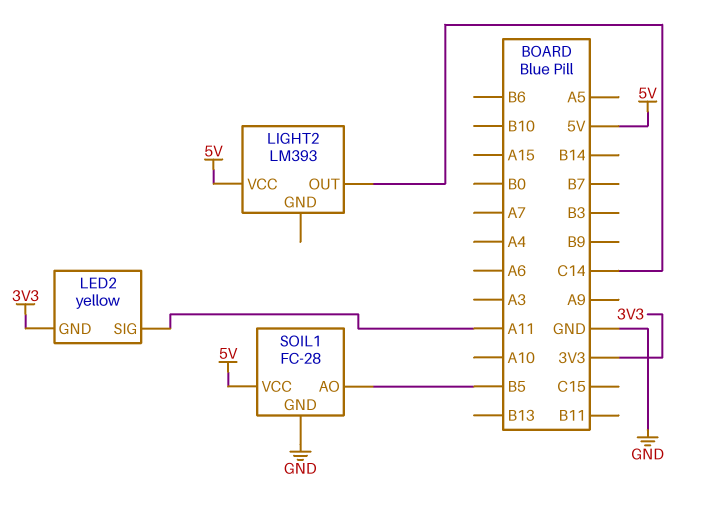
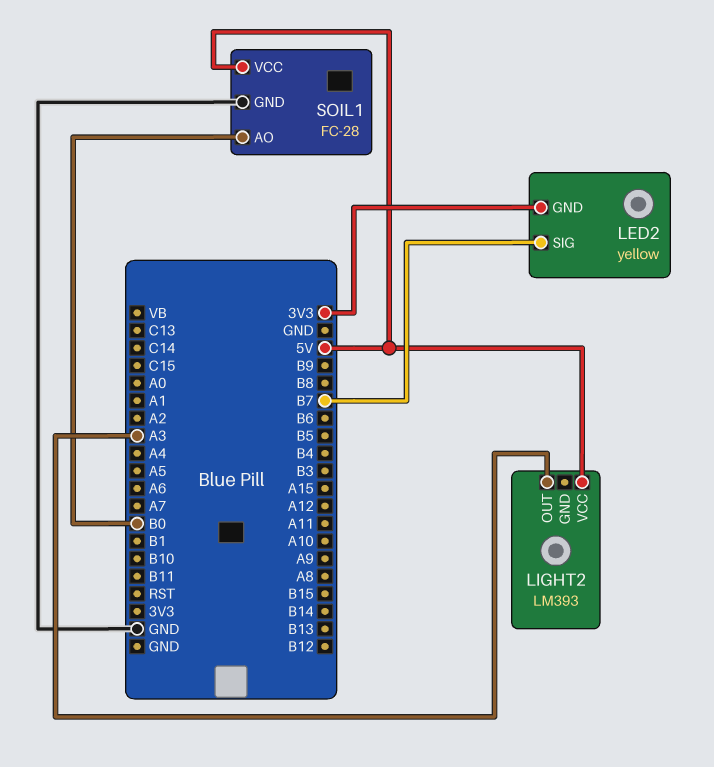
LED2 pin SIG: A11 -> B7
LIGHT2 pin OUT: C14 -> A3
SOIL1 pin AO: B5 -> B0

